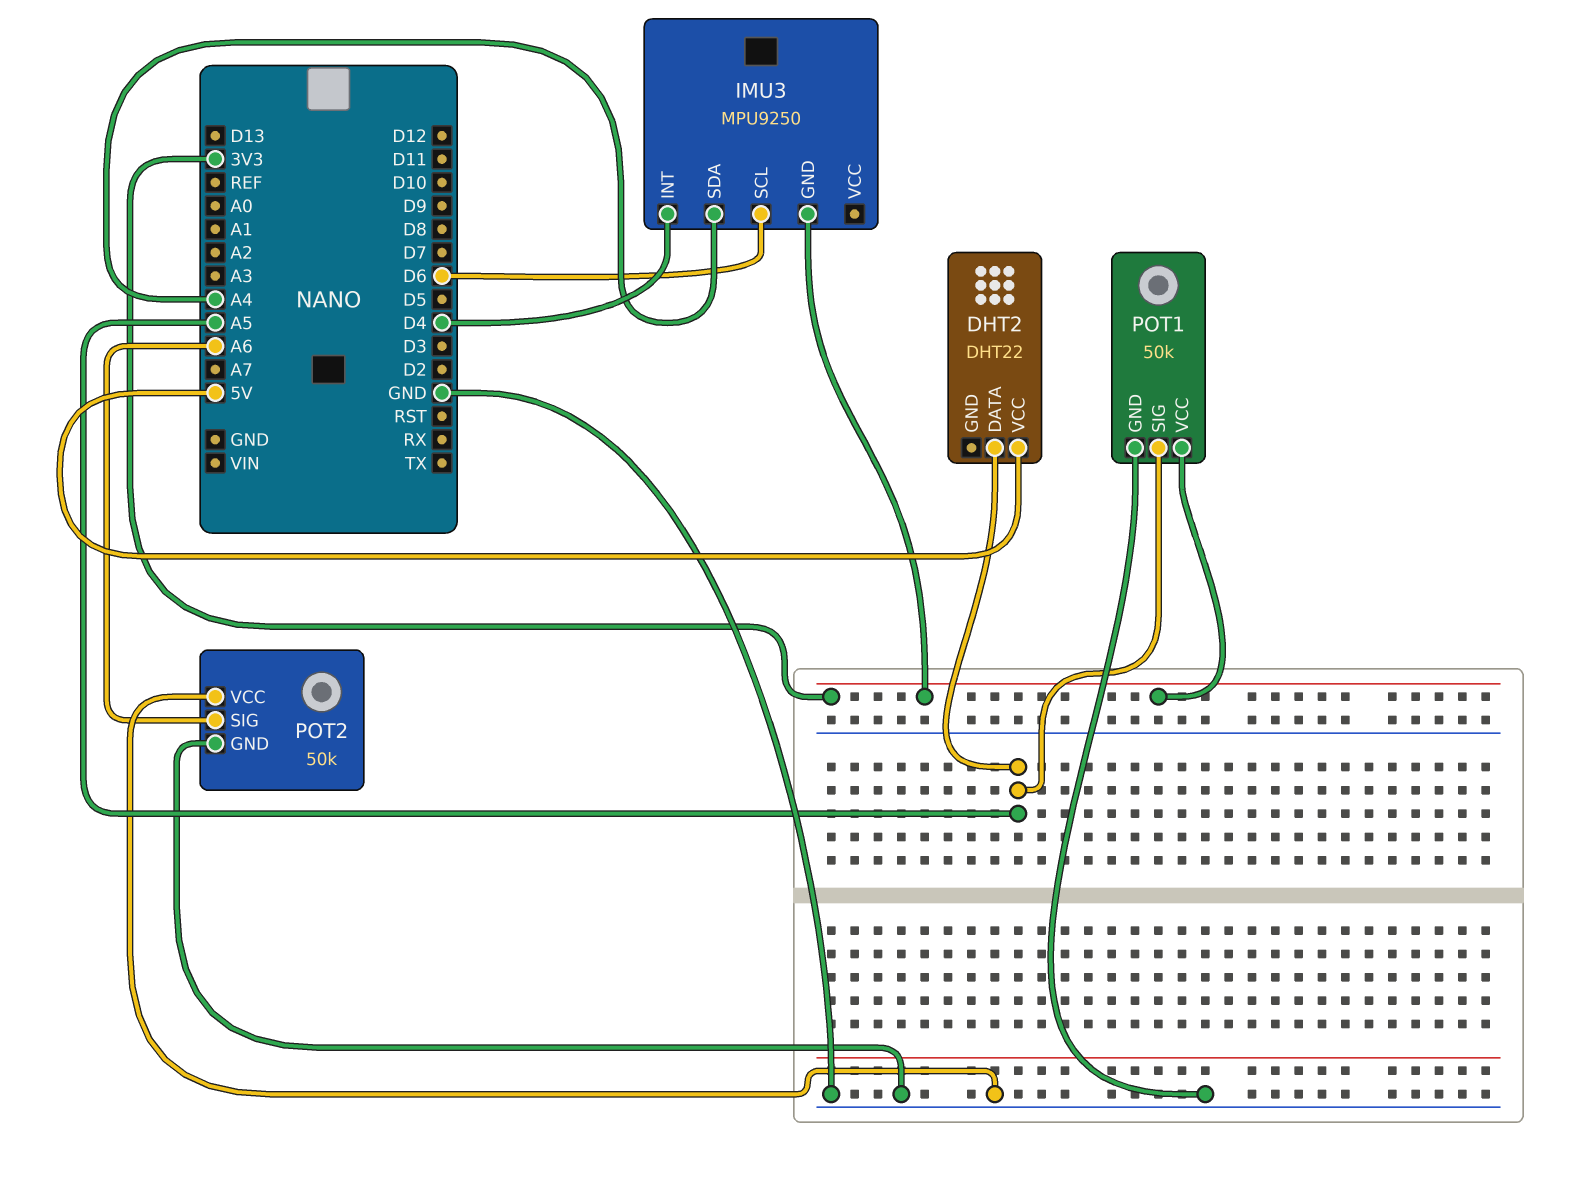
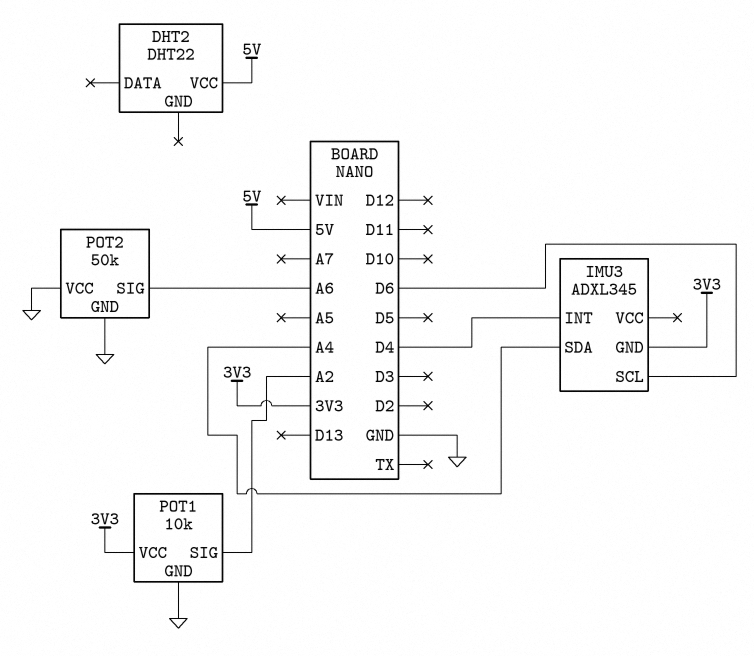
DHT2 pin DATA: A5 -> none
IMU3: MPU9250 -> ADXL345
POT1: 50k -> 10k
POT1 pin SIG: A5 -> A2

